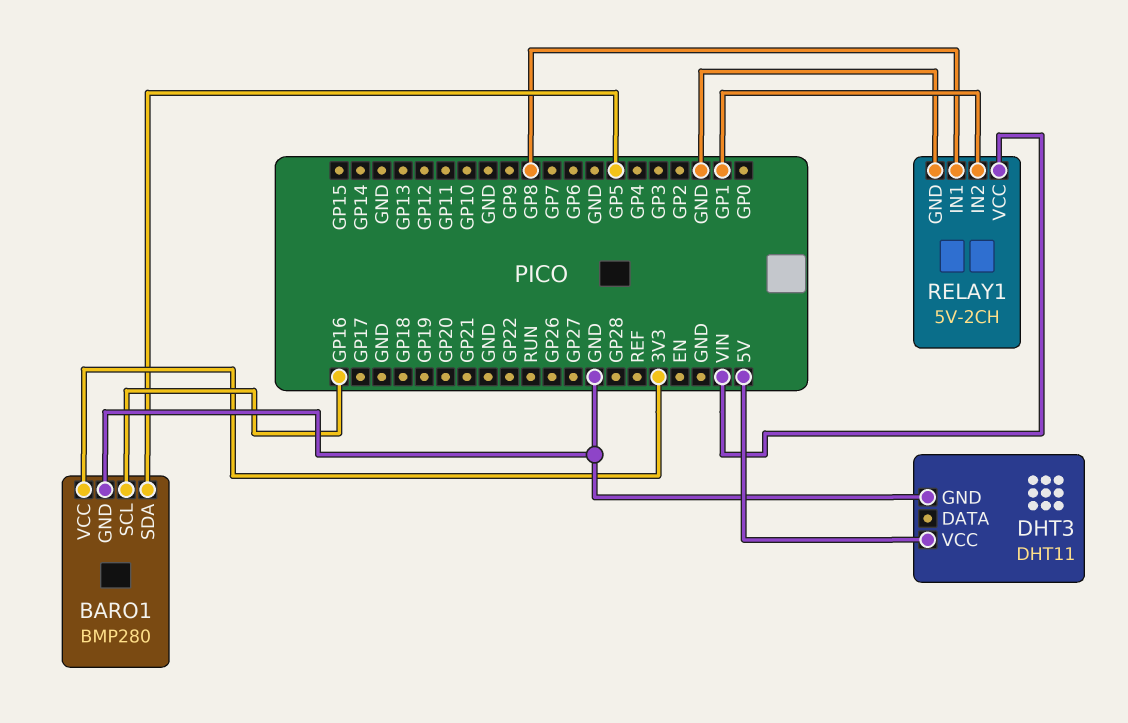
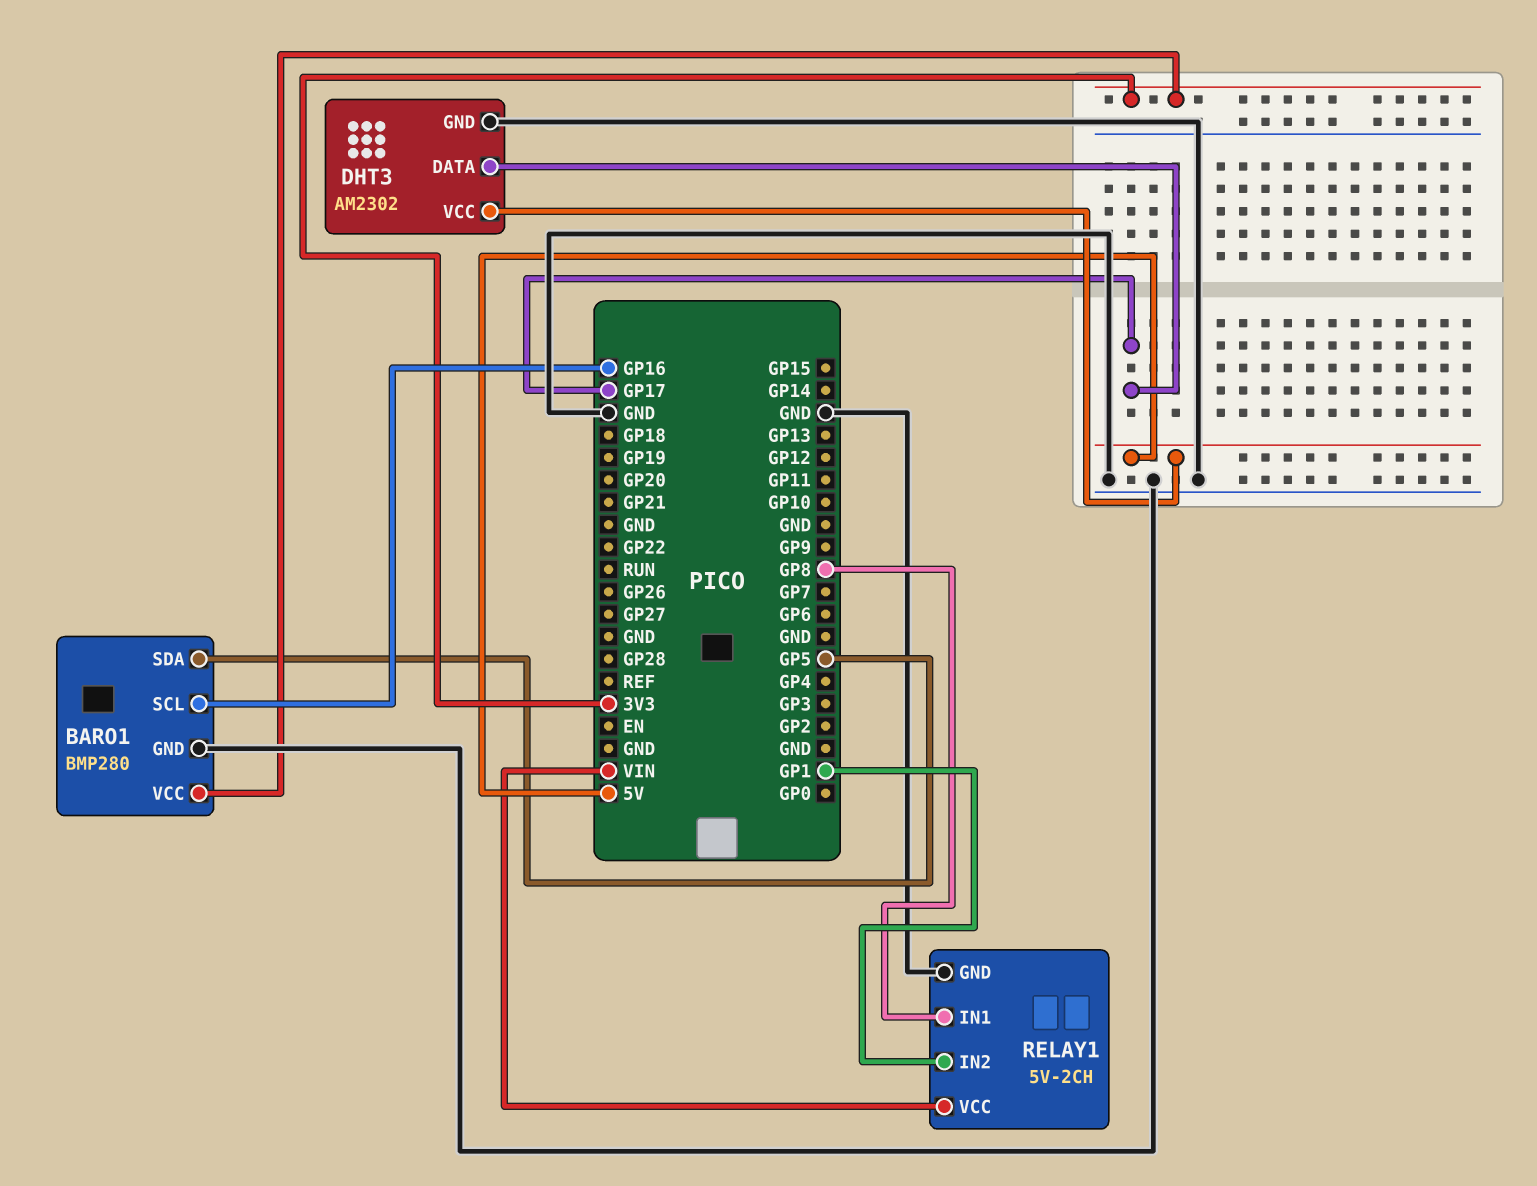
DHT3: DHT11 -> AM2302
DHT3 pin DATA: none -> GP17

